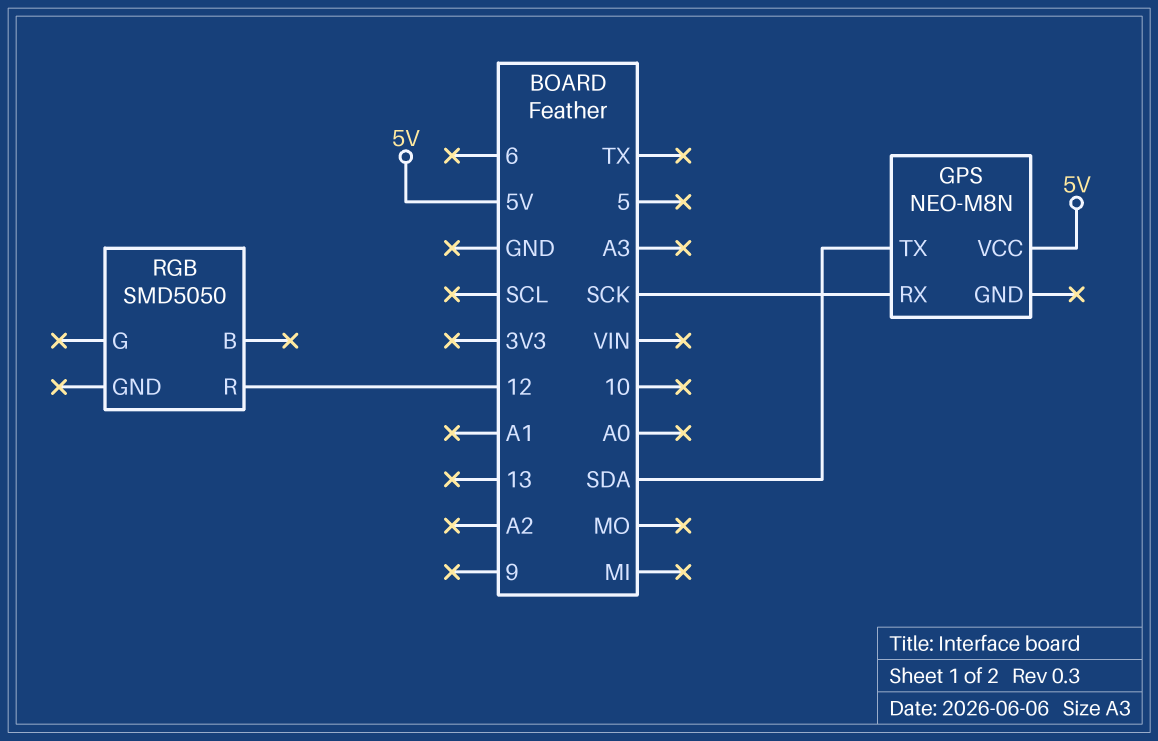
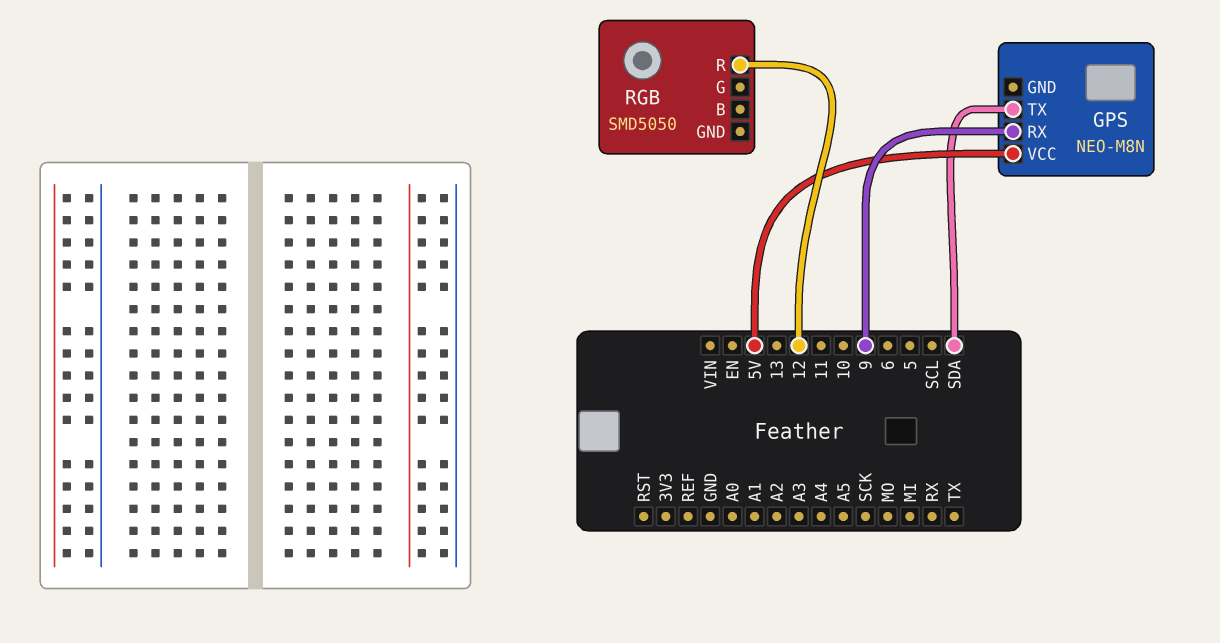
GPS pin RX: SCK -> 9

